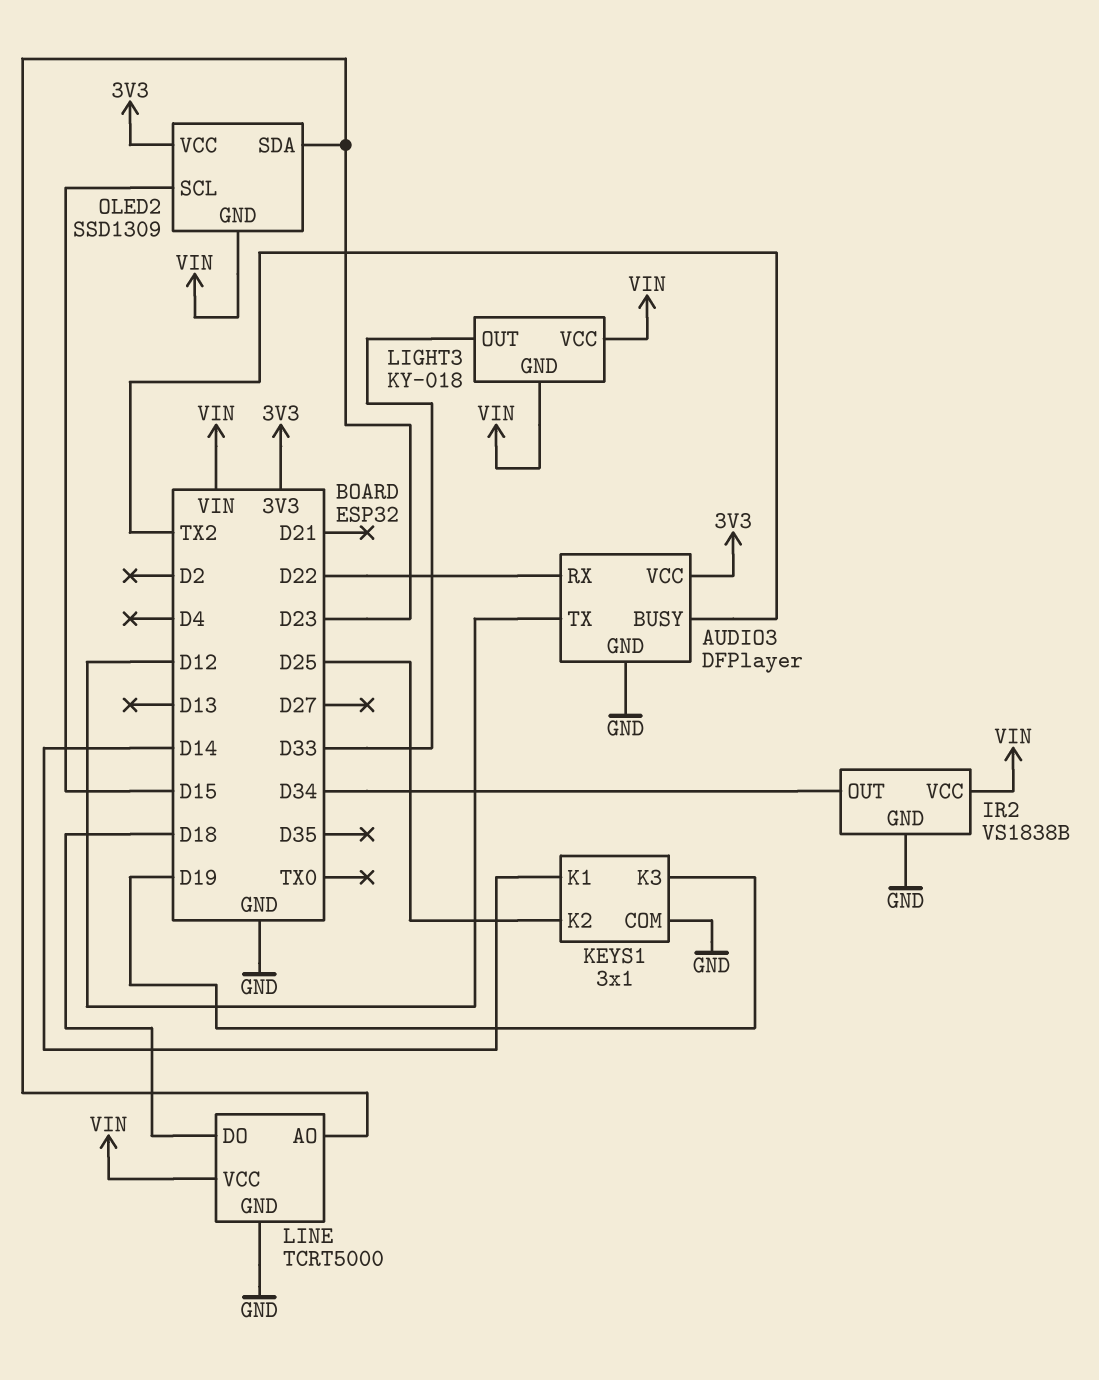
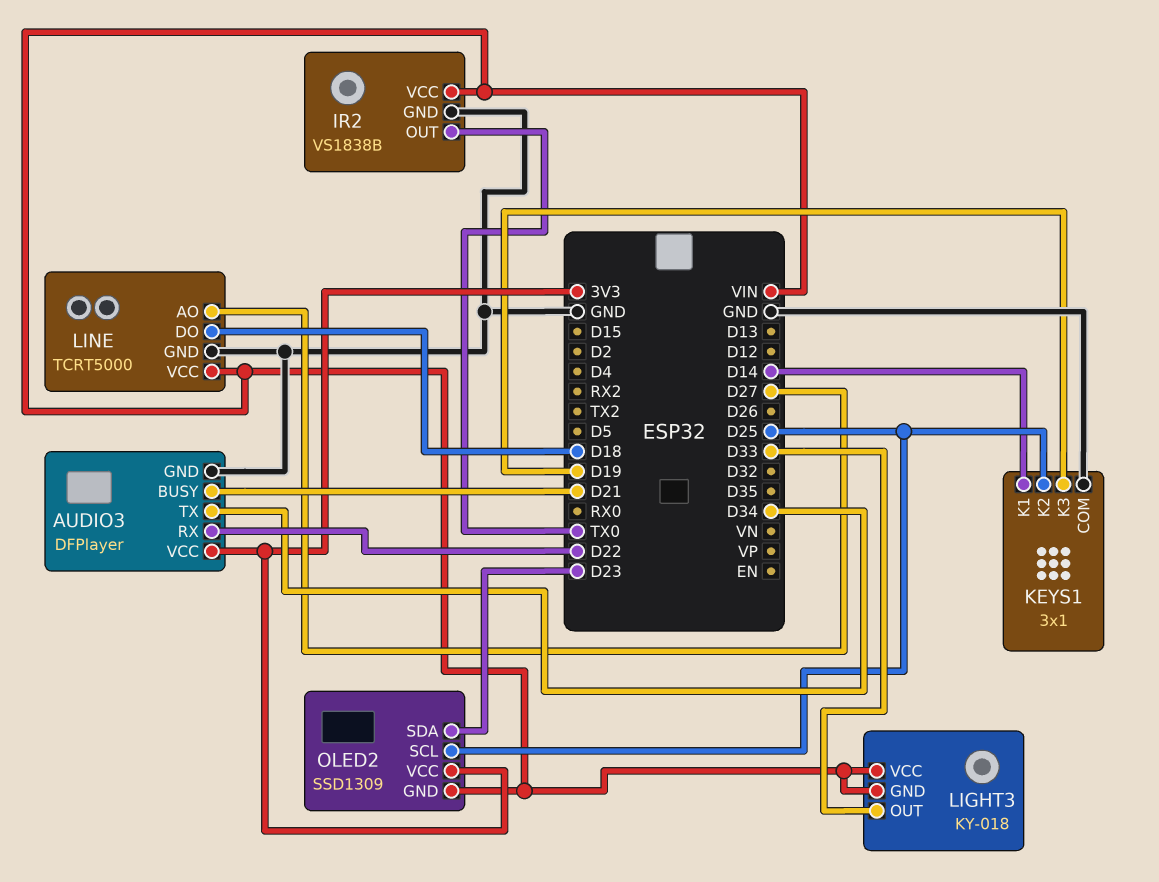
AUDIO3 pin BUSY: TX2 -> D21
AUDIO3 pin TX: D12 -> D34
IR2 pin OUT: D34 -> TX0
LINE pin AO: D23 -> D27
OLED2 pin SCL: D15 -> D25

